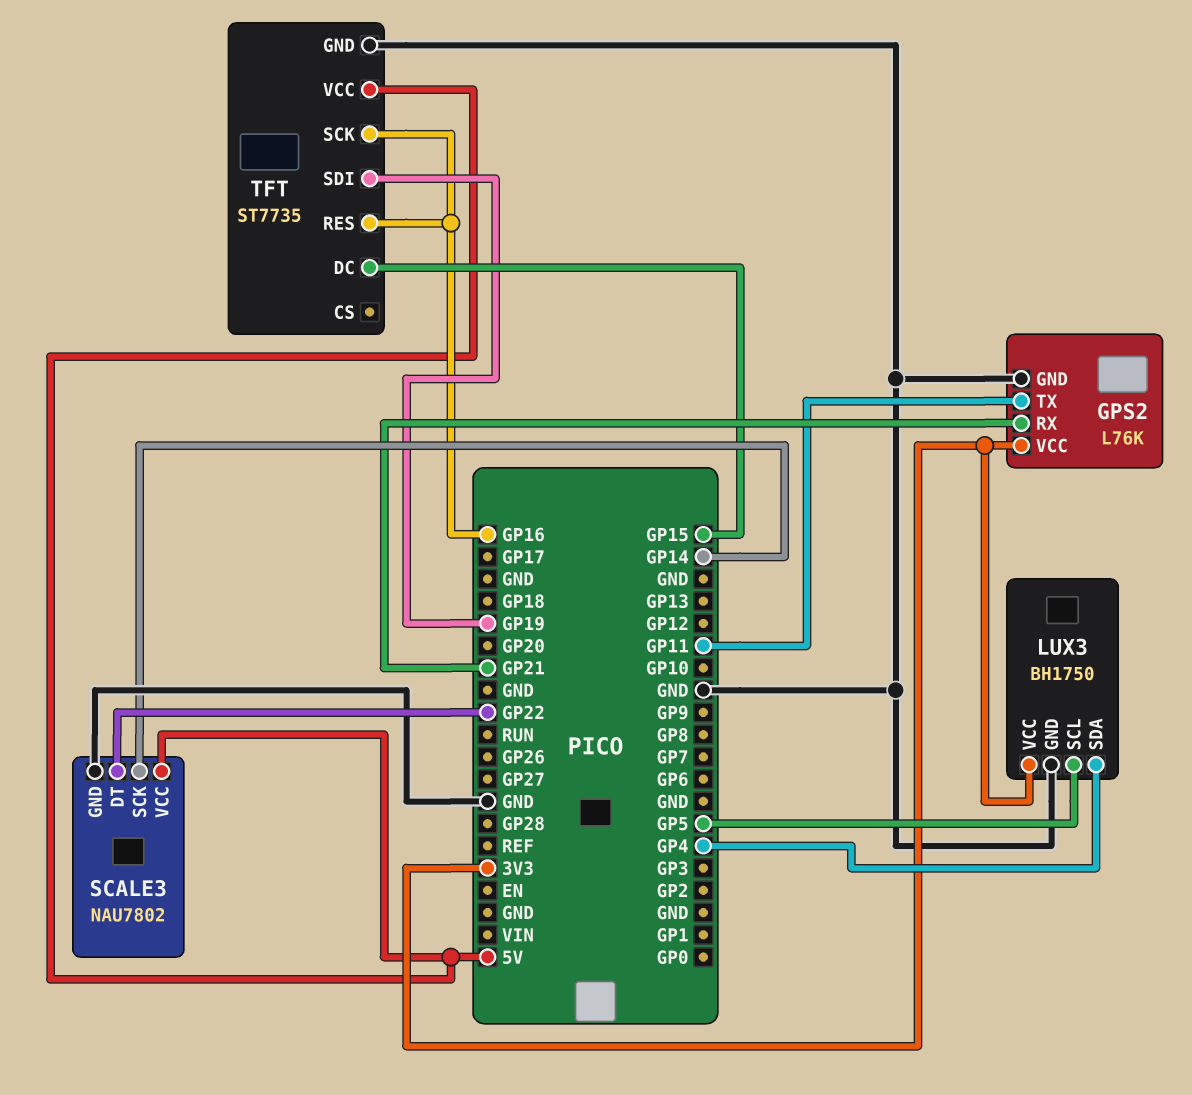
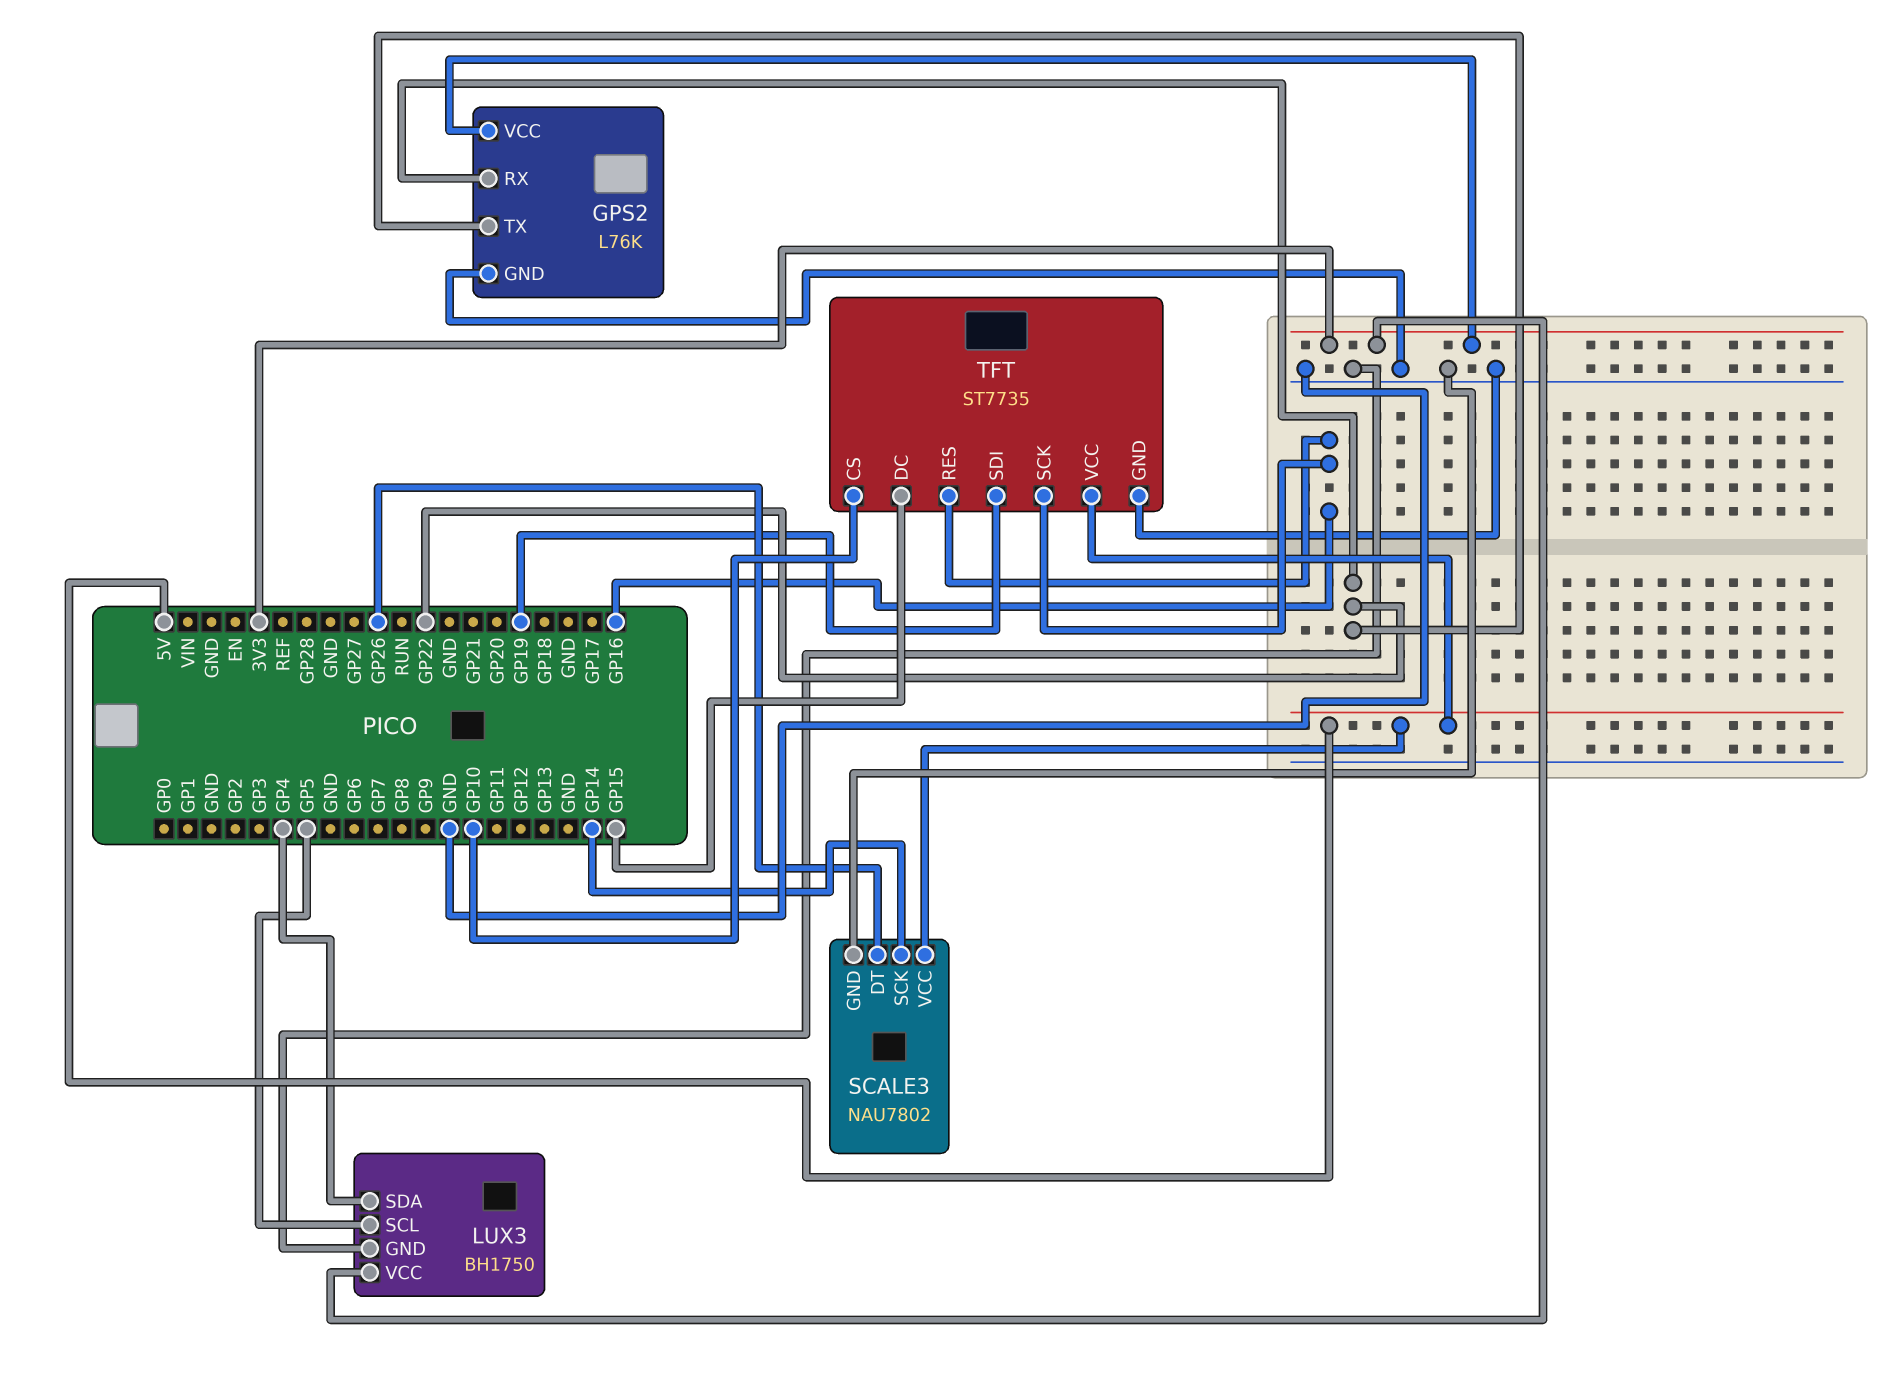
GPS2 pin RX: GP21 -> GP22
GPS2 pin TX: GP11 -> GP22
SCALE3 pin DT: GP22 -> GP26
TFT pin CS: none -> GP10

